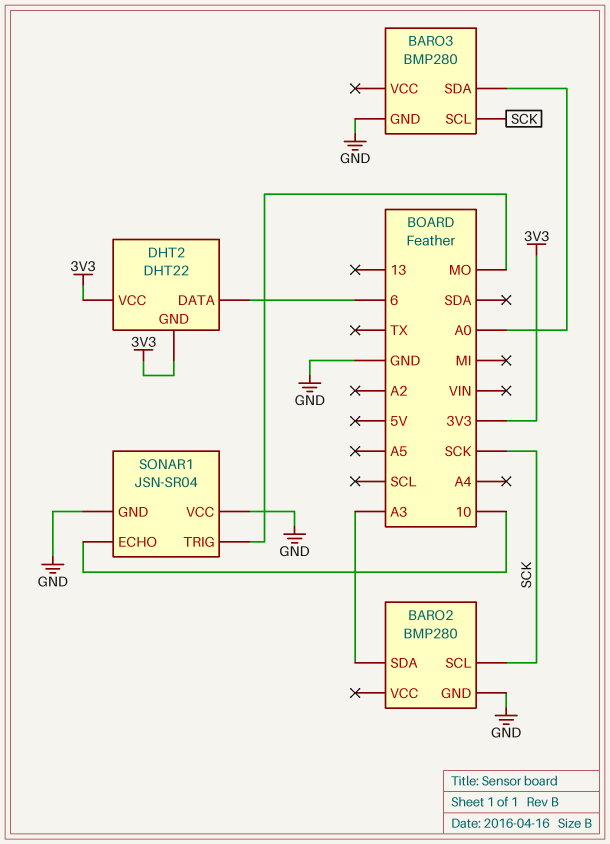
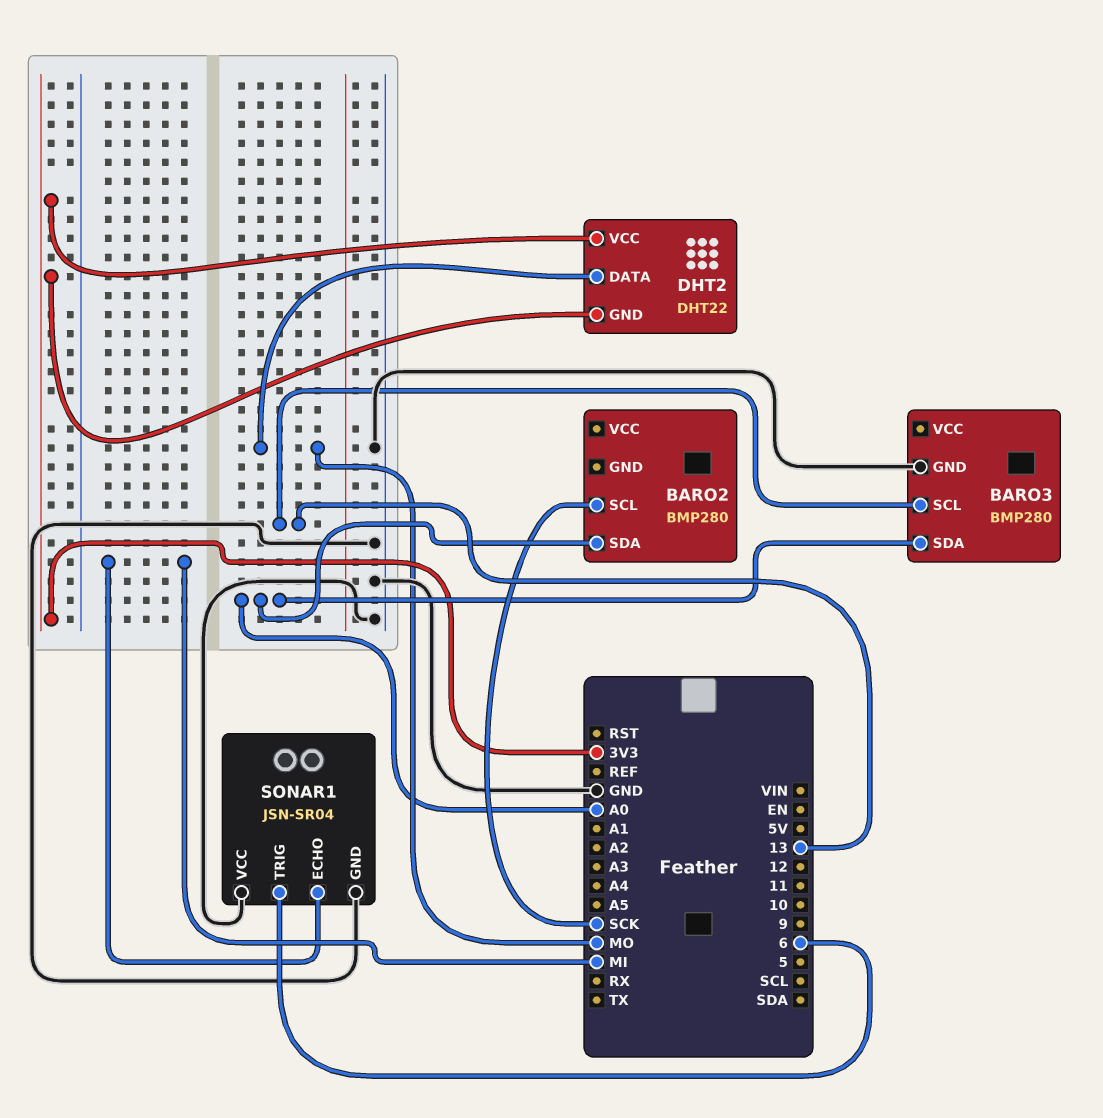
BARO2 pin GND: GND -> none
BARO2 pin SDA: A3 -> A0
BARO3 pin SCL: SCK -> 13
DHT2 pin DATA: 6 -> MO
SONAR1 pin ECHO: 10 -> MI
SONAR1 pin TRIG: MO -> 6

